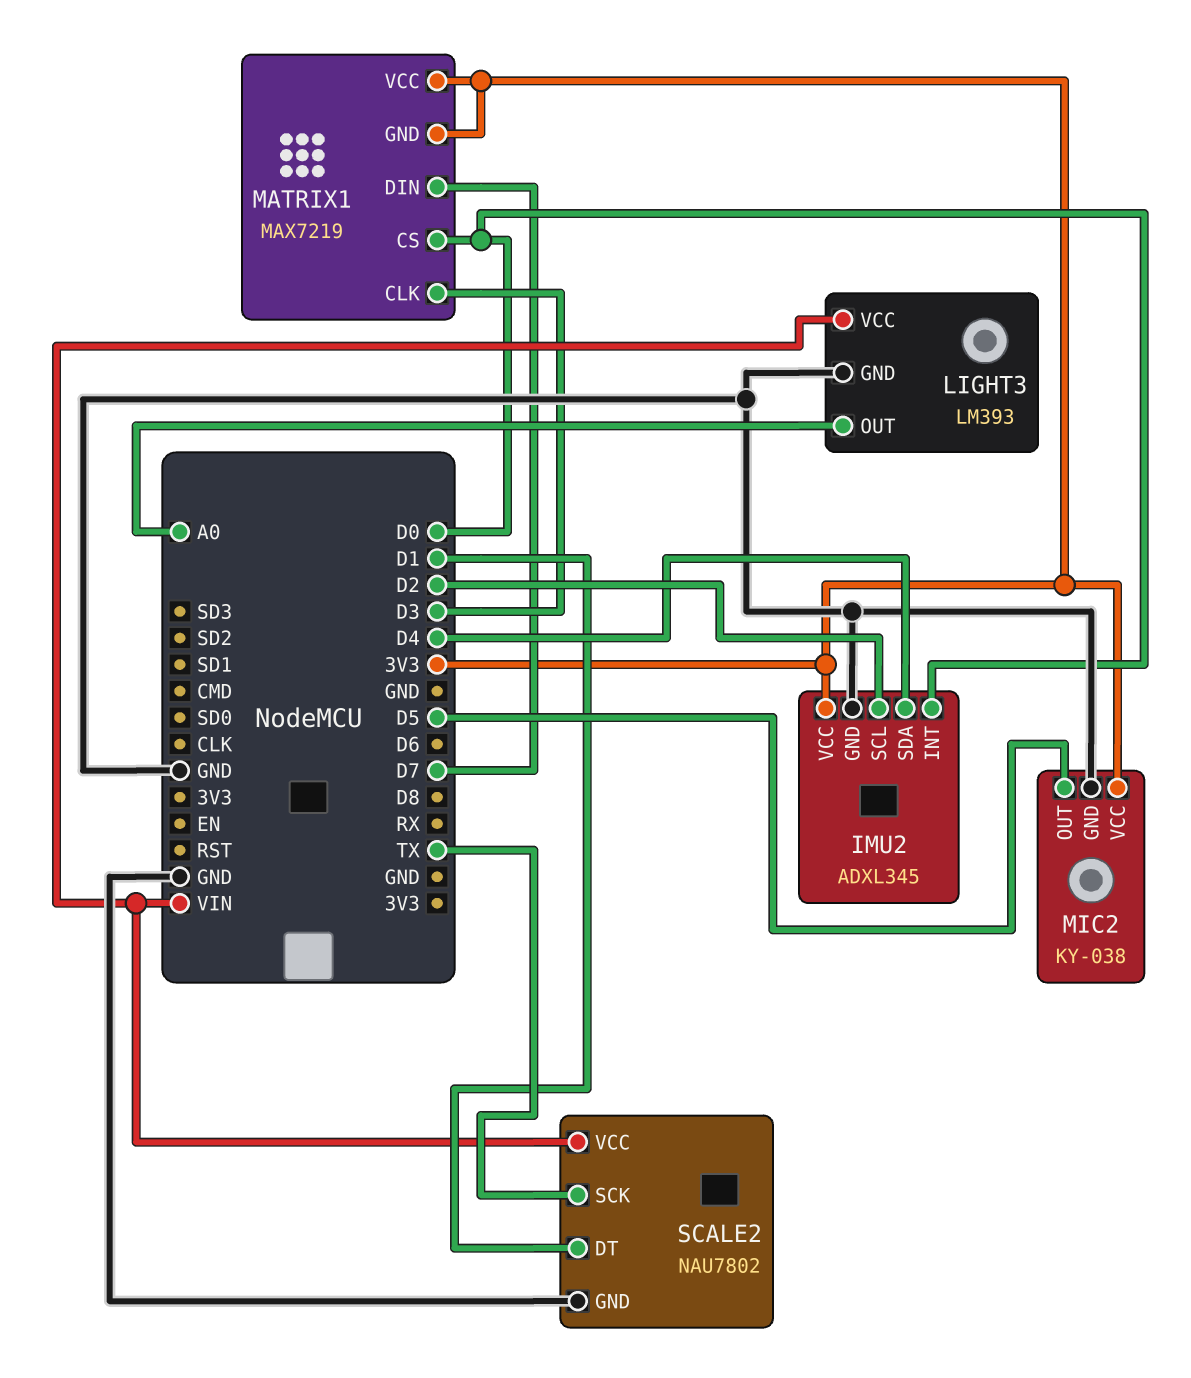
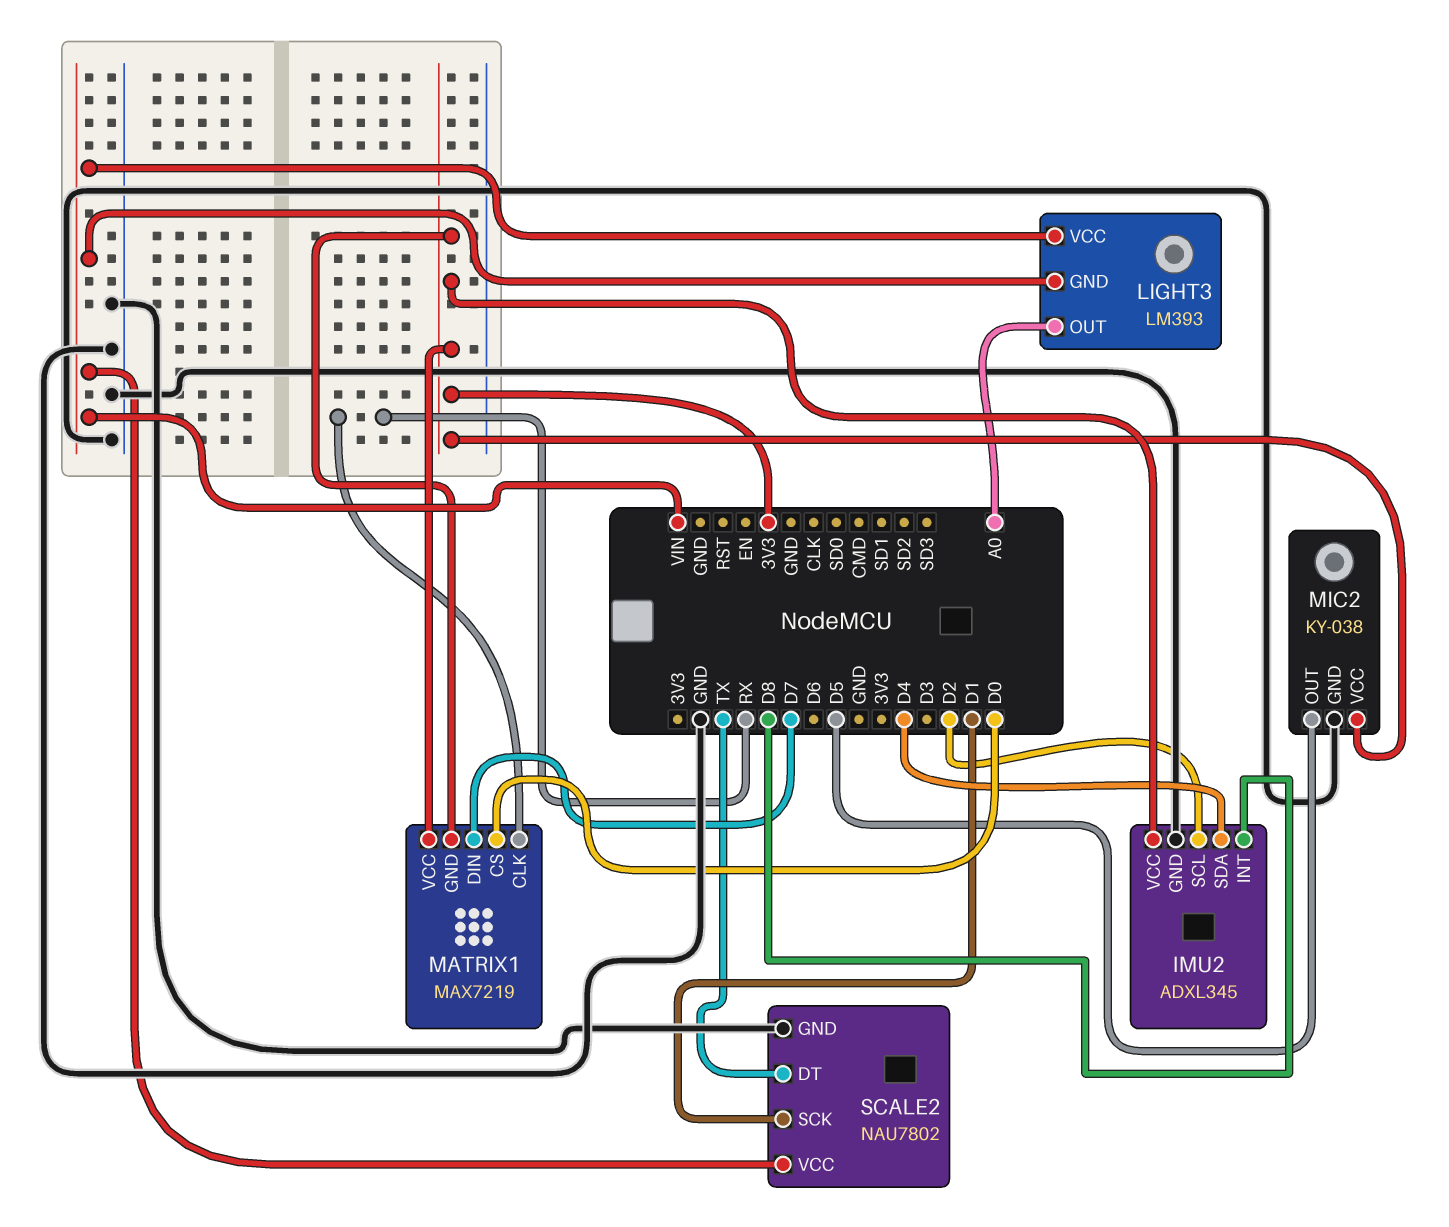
IMU2 pin INT: D0 -> D8
LIGHT3 pin GND: GND -> VIN
MATRIX1 pin CLK: D3 -> RX
SCALE2 pin DT: D1 -> TX
SCALE2 pin SCK: TX -> D1

